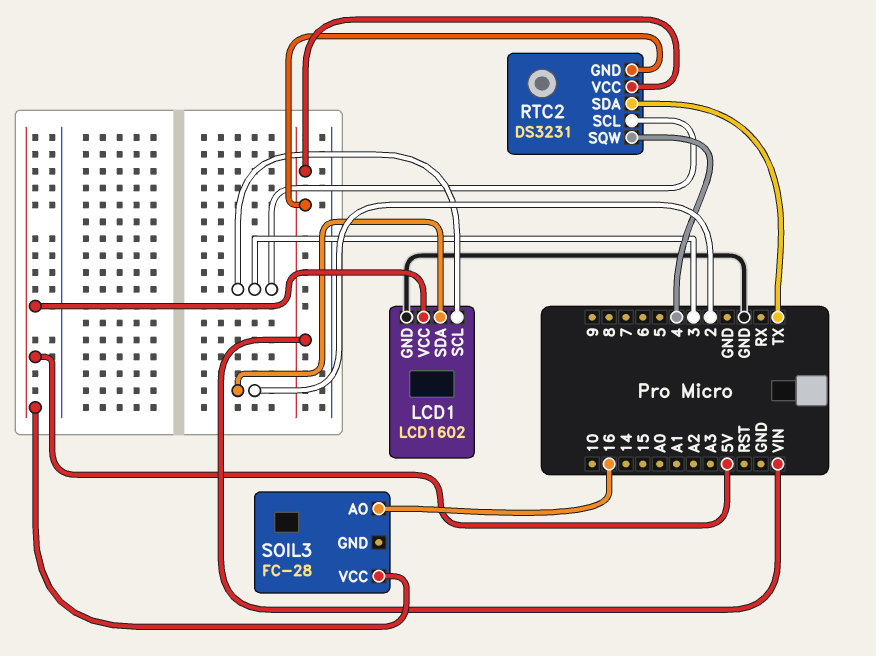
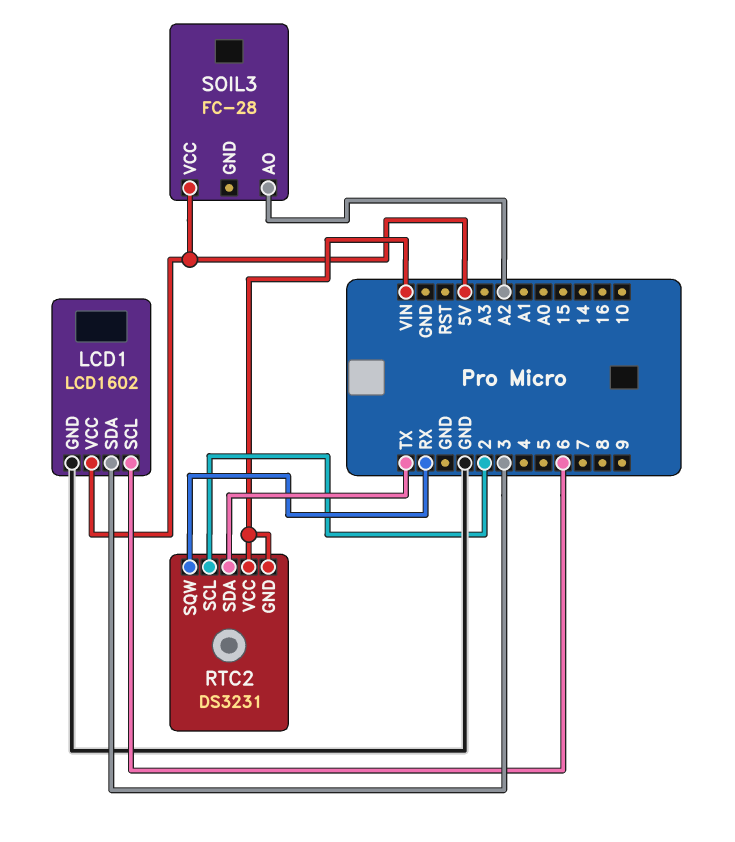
LCD1 pin SCL: 3 -> 6
LCD1 pin SDA: 2 -> 3
RTC2 pin SCL: 3 -> 2
RTC2 pin SQW: 4 -> RX
SOIL3 pin AO: 16 -> A2

